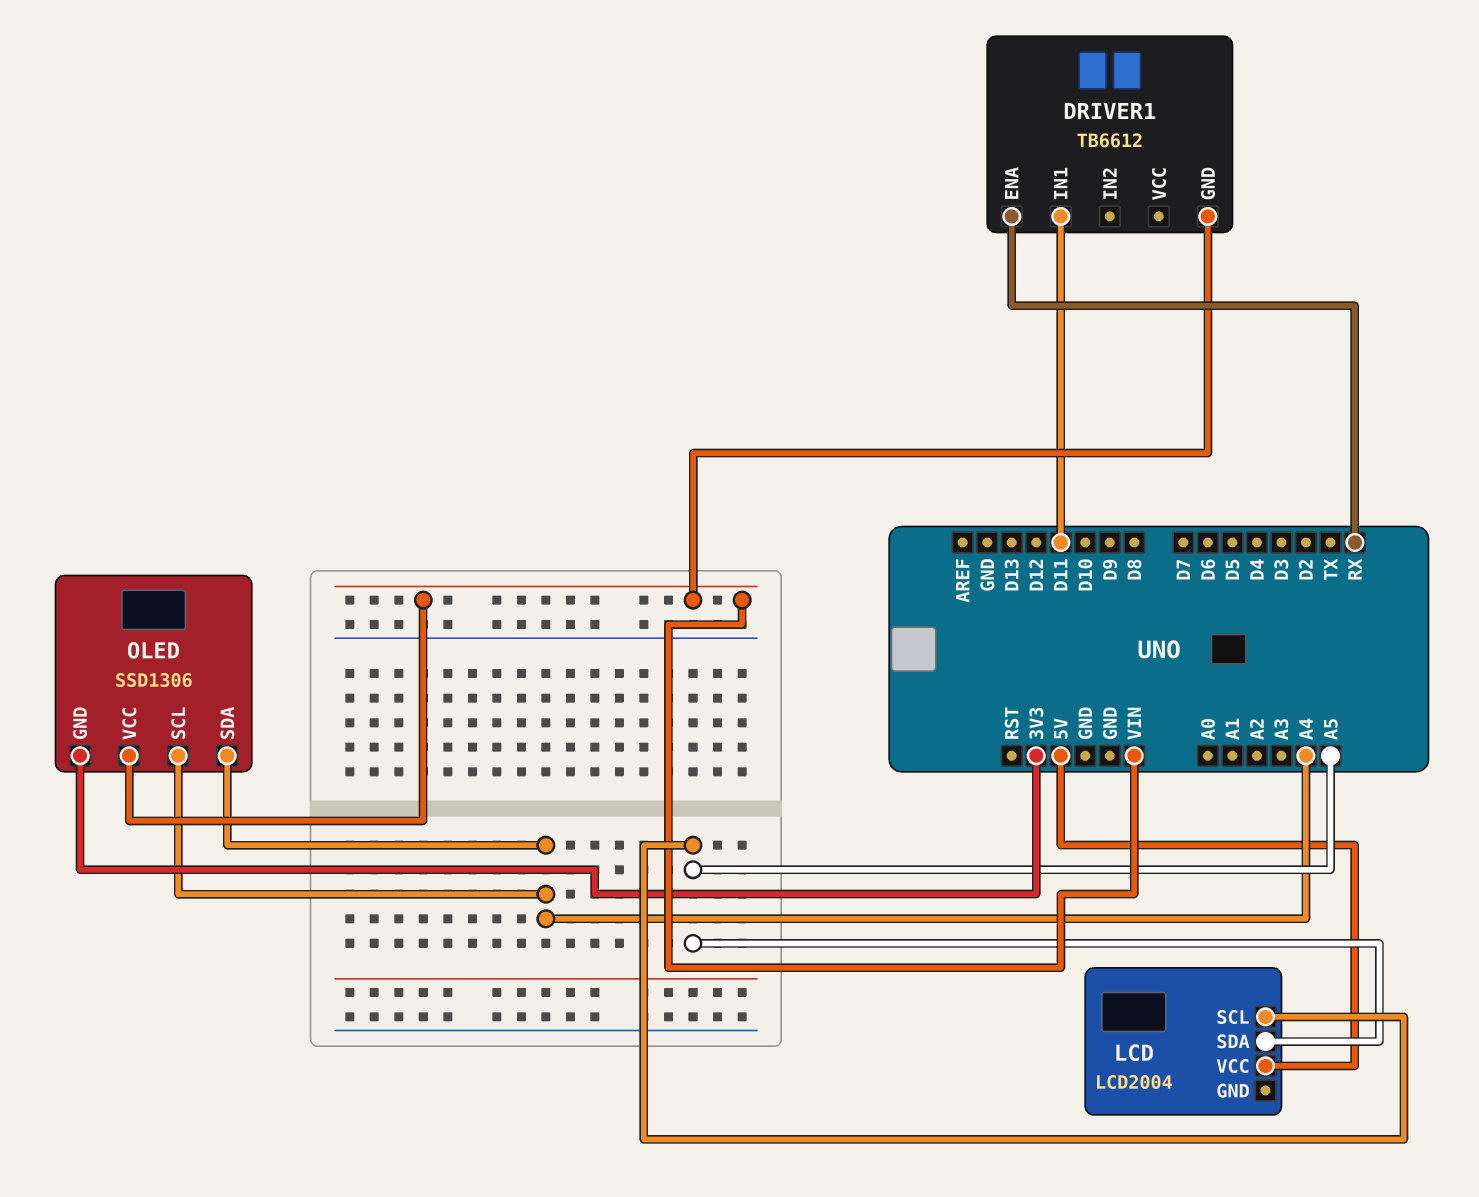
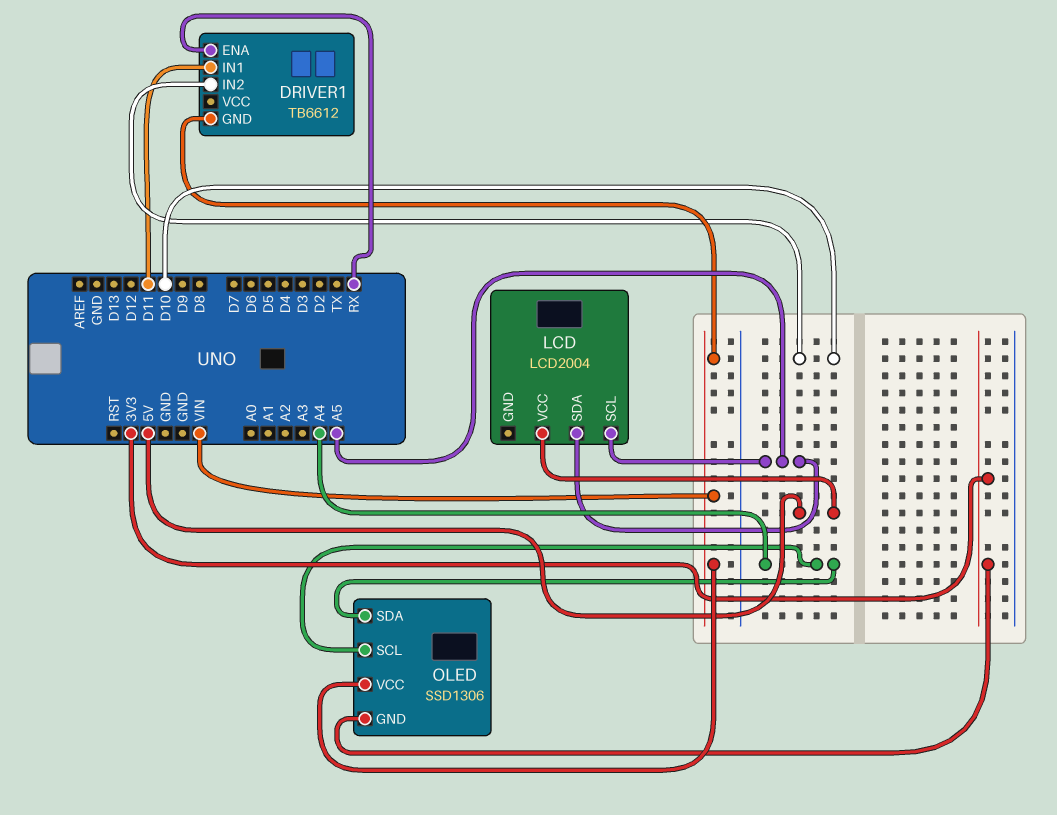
DRIVER1 pin IN2: none -> D10

